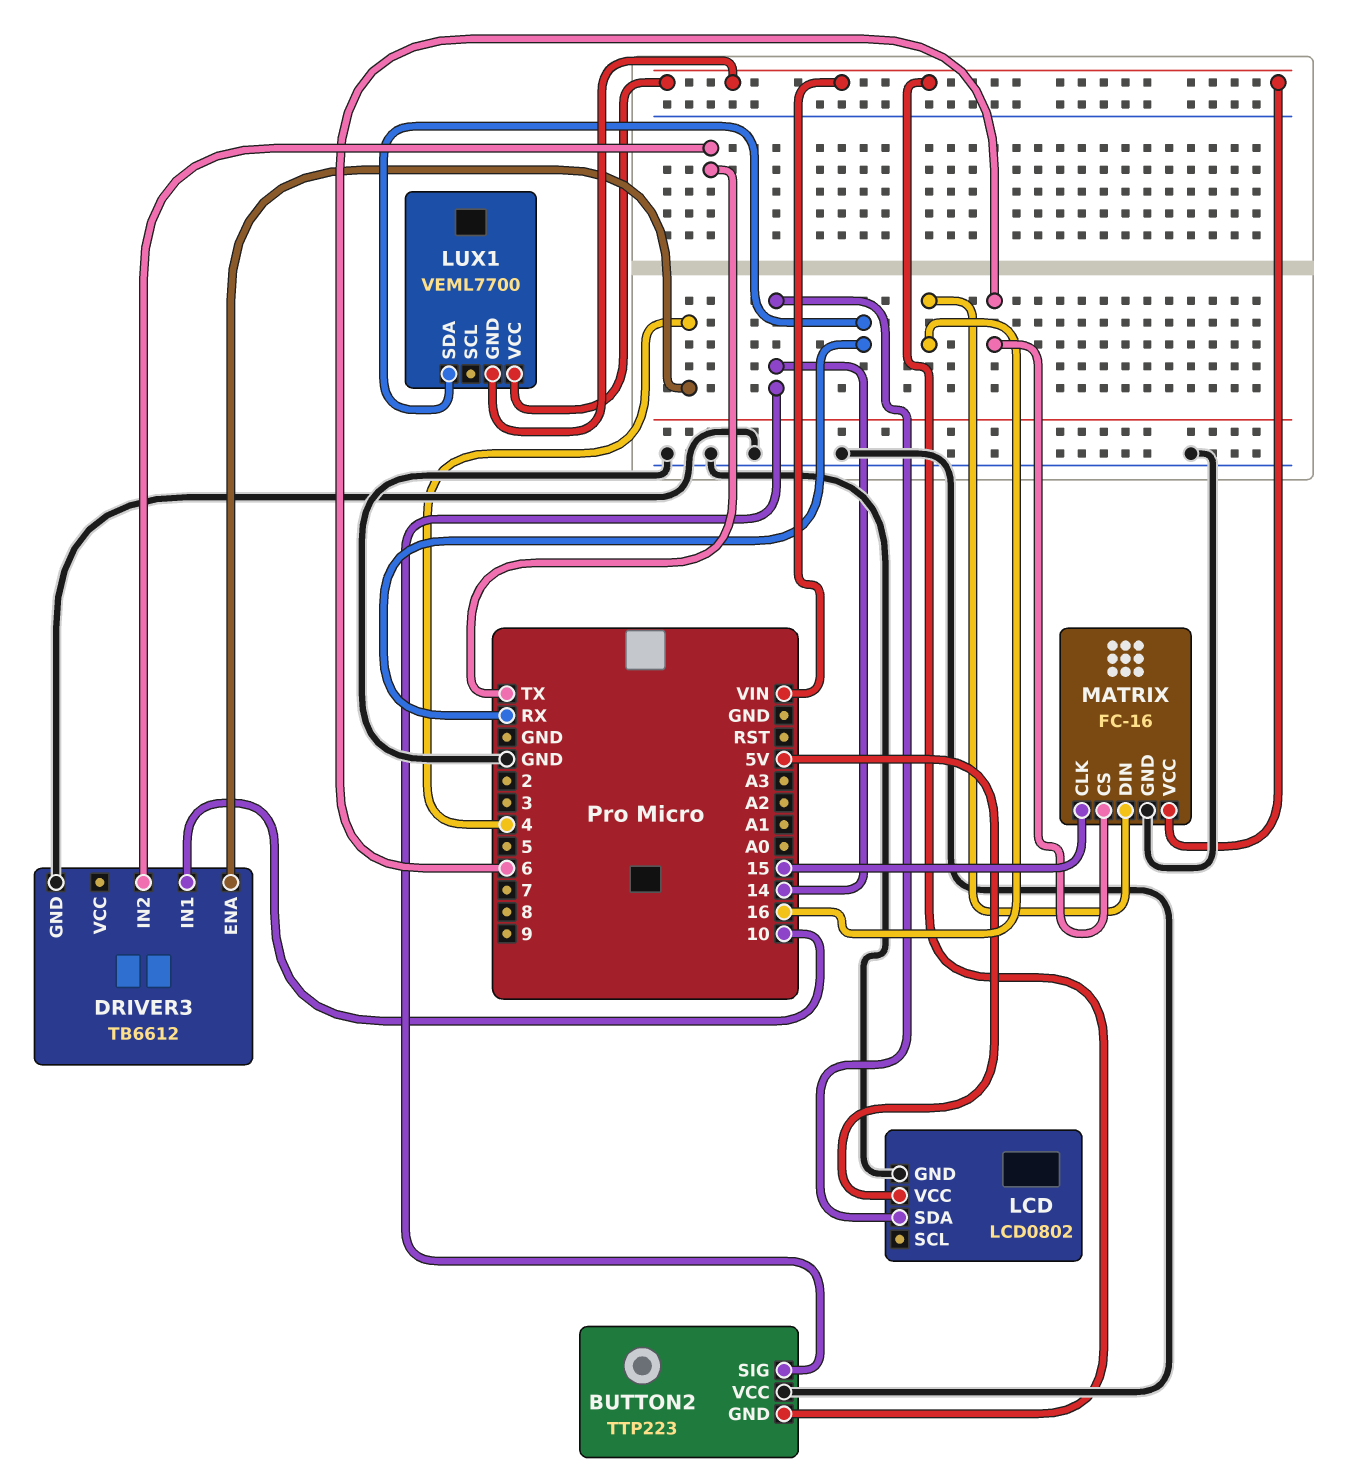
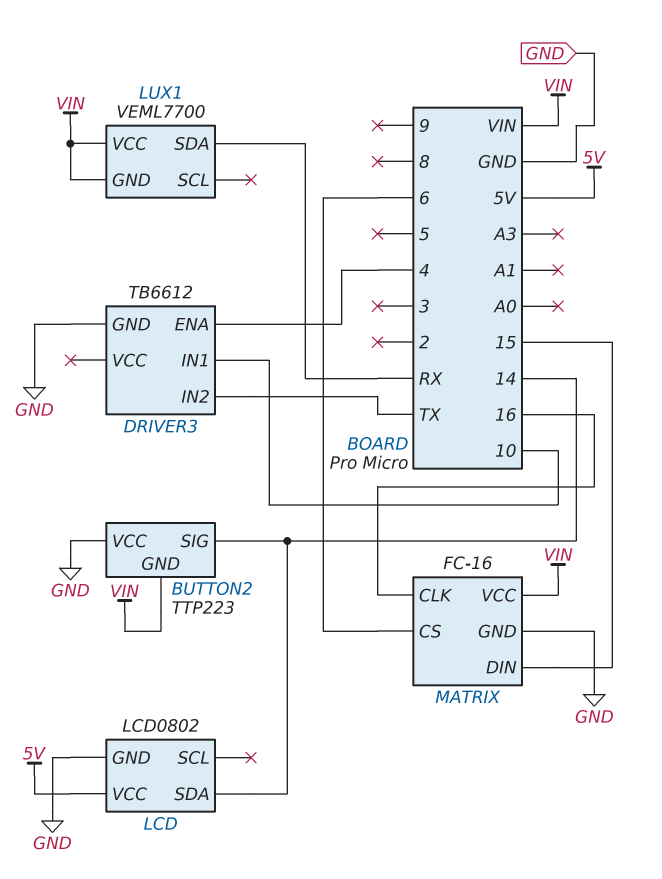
MATRIX pin CLK: 15 -> 16
MATRIX pin DIN: 16 -> 15

